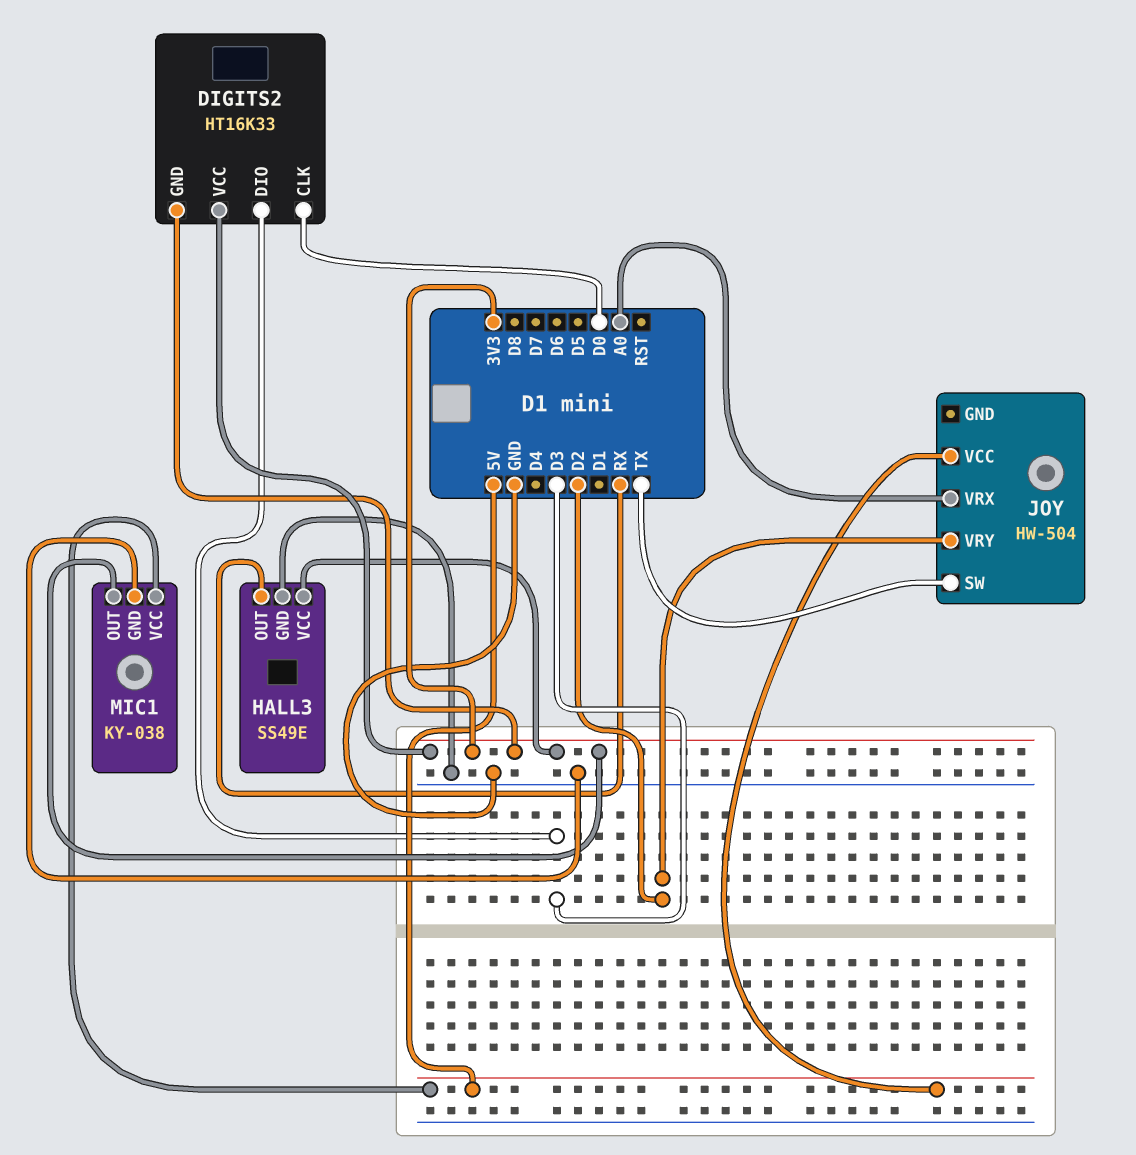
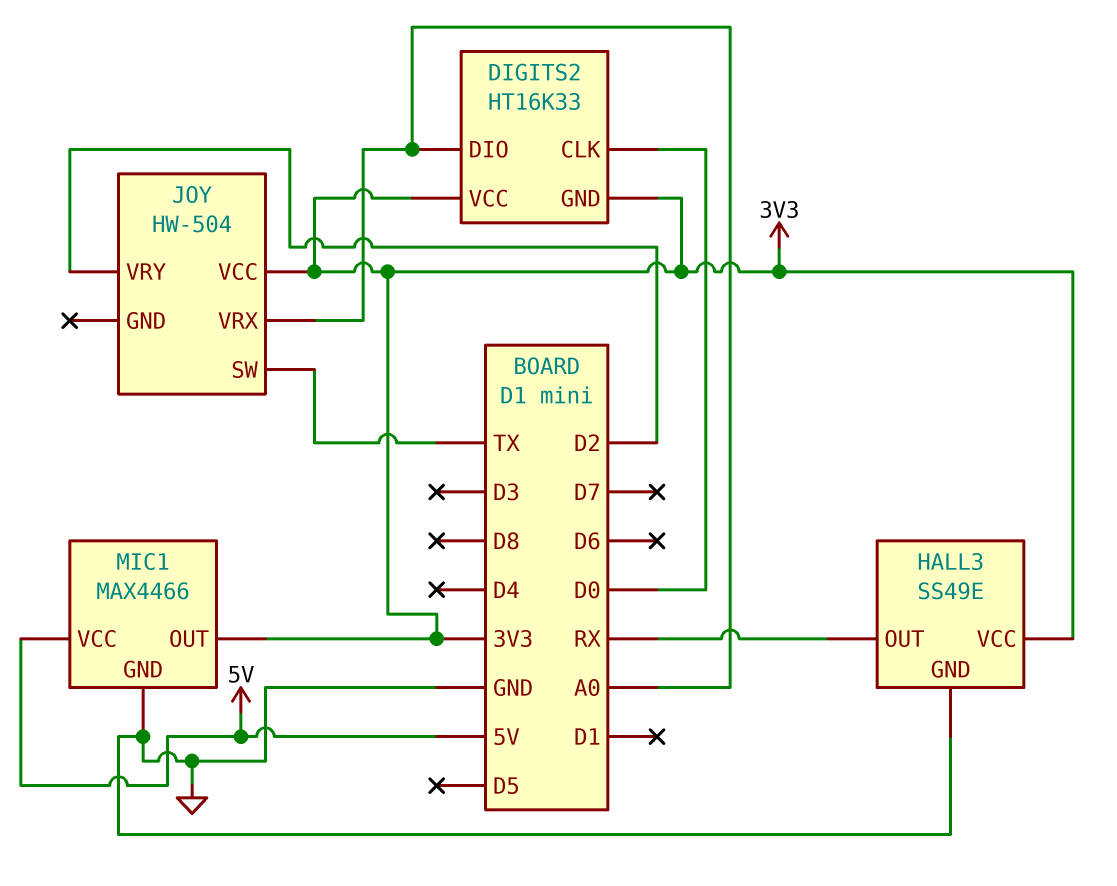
DIGITS2 pin DIO: D3 -> A0
JOY pin VCC: 5V -> 3V3
MIC1: KY-038 -> MAX4466

